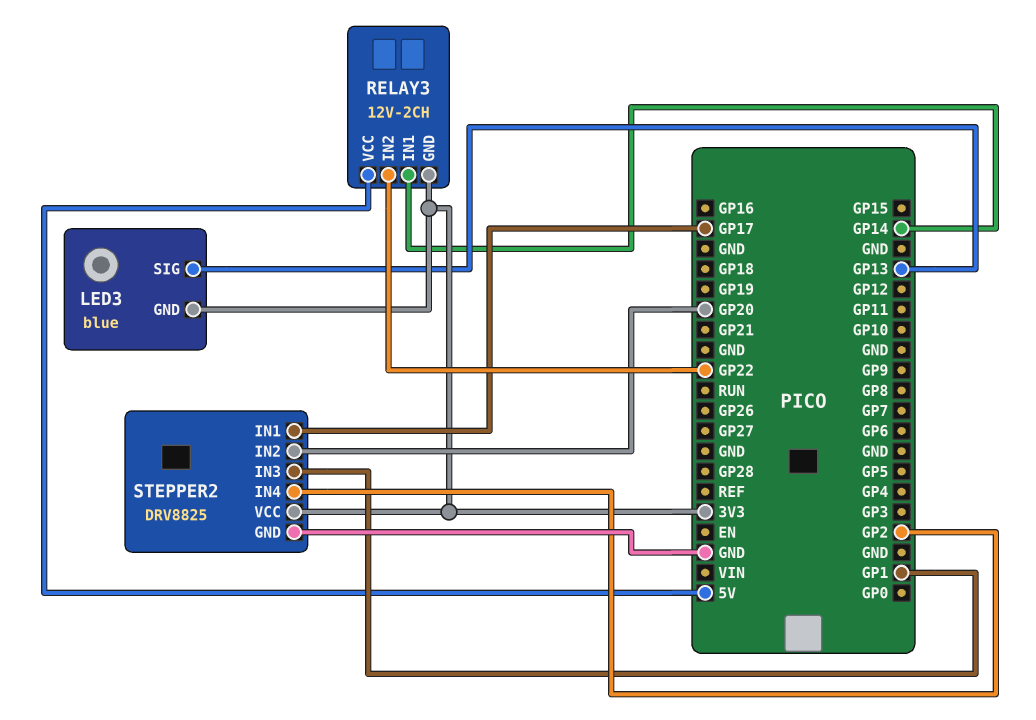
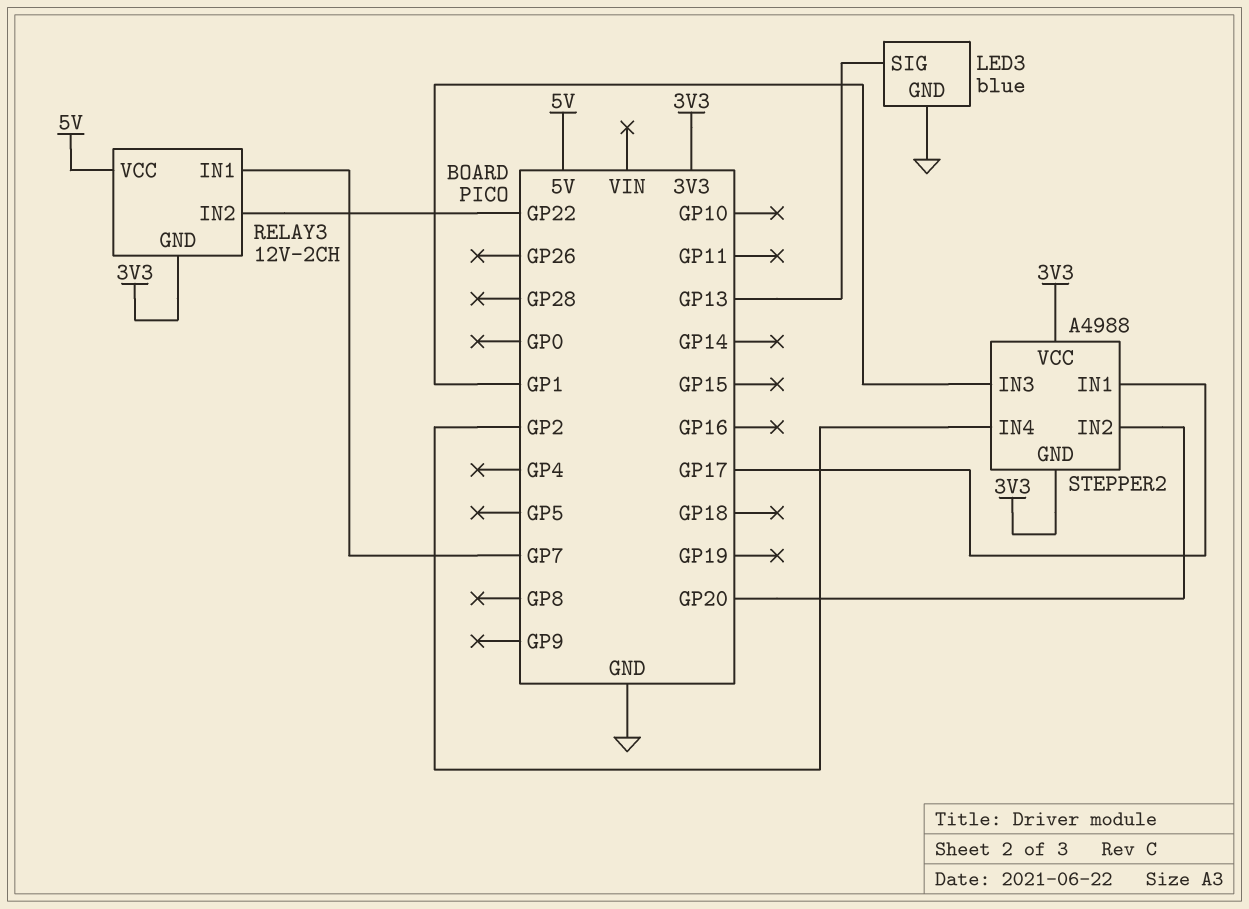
LED3 pin GND: 3V3 -> GND
RELAY3 pin IN1: GP14 -> GP7
STEPPER2: DRV8825 -> A4988
STEPPER2 pin GND: GND -> 3V3

